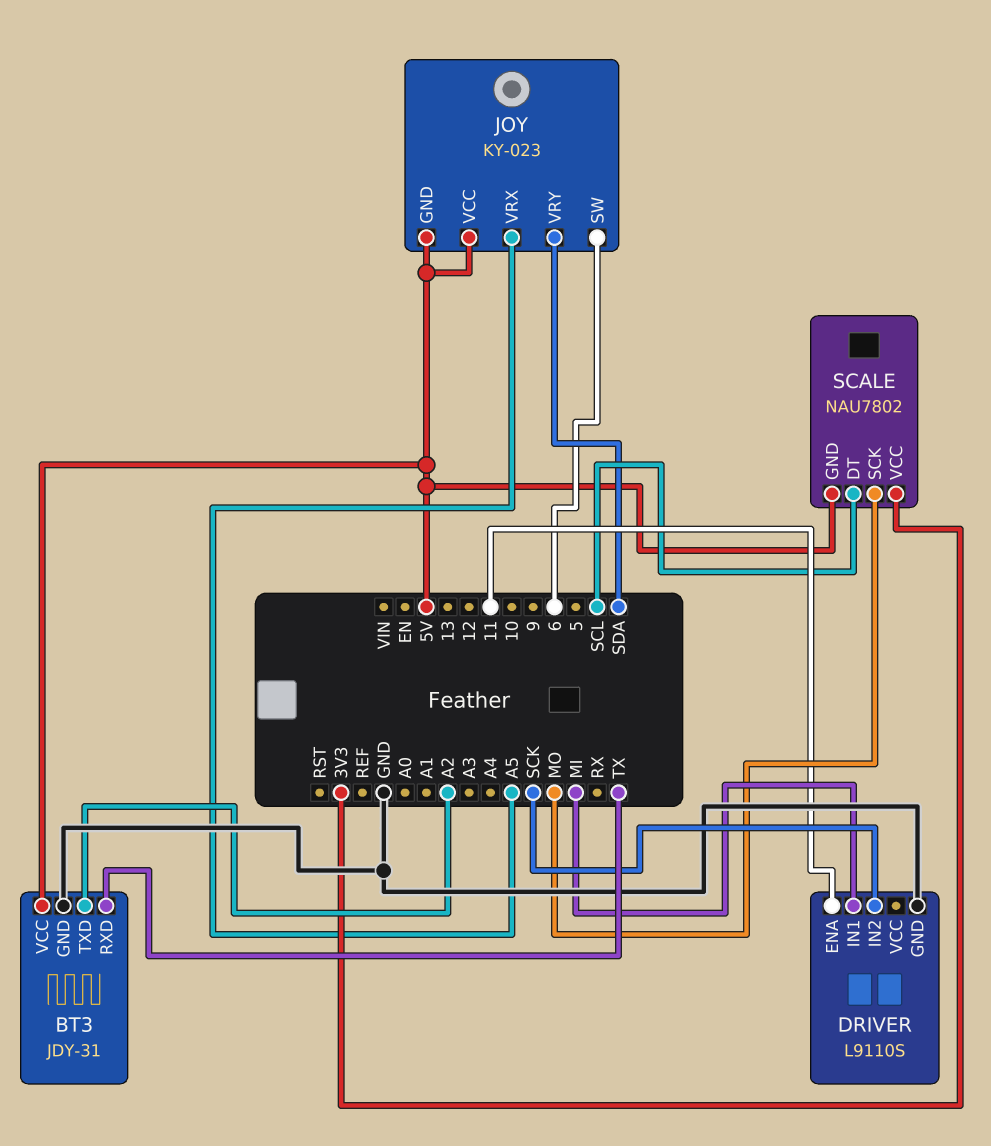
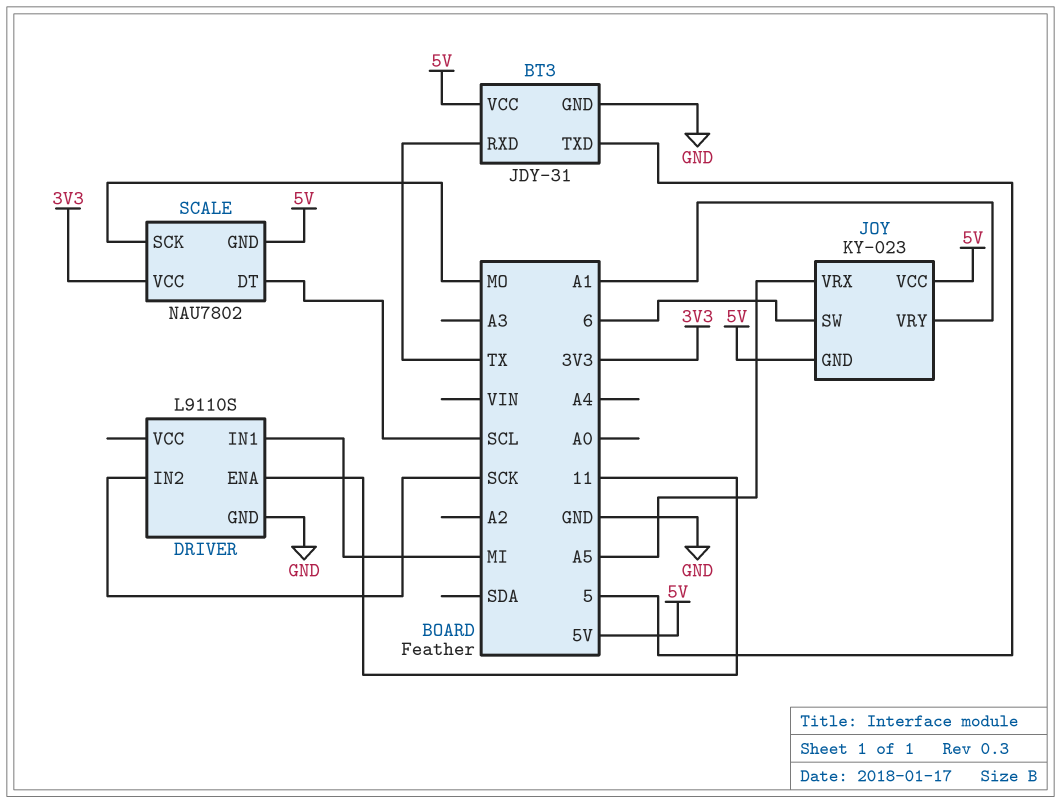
BT3 pin TXD: A2 -> 5
JOY pin VRY: SDA -> A1

